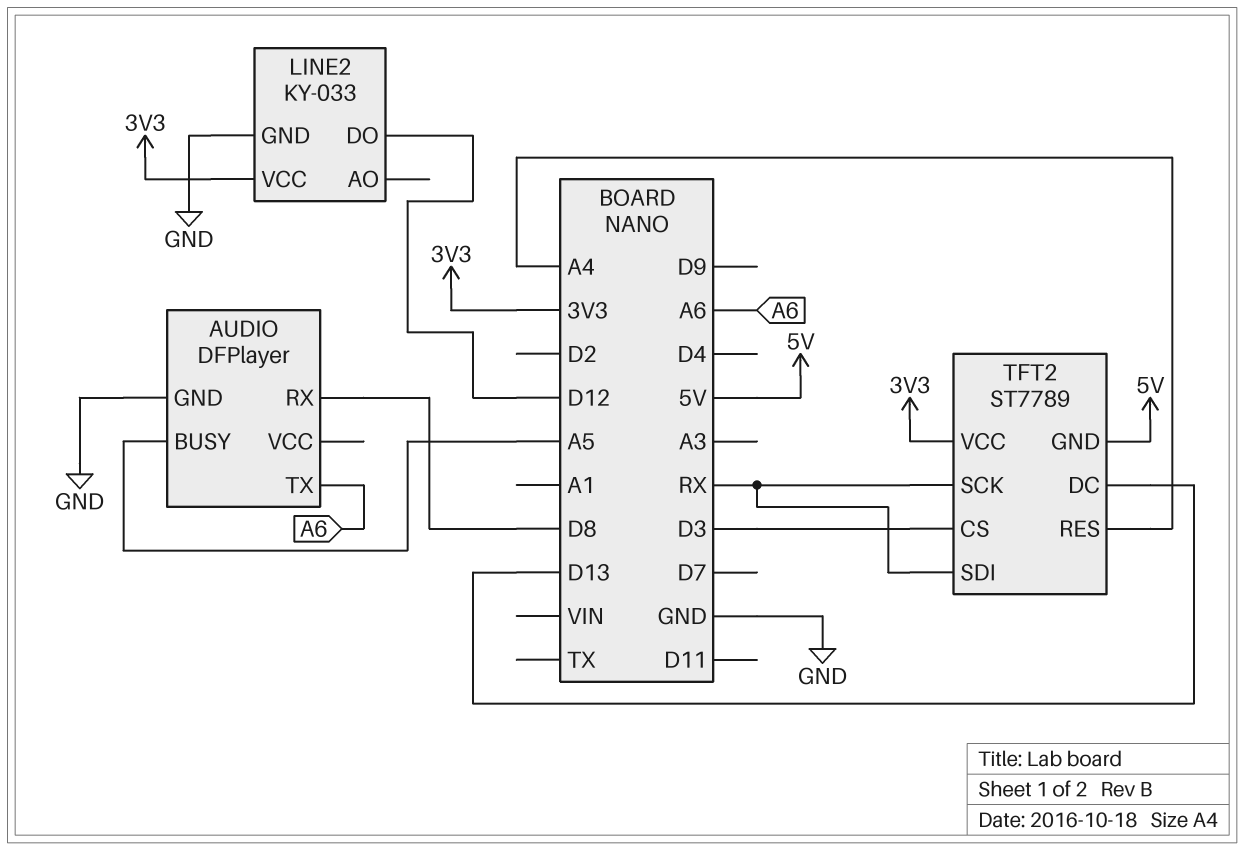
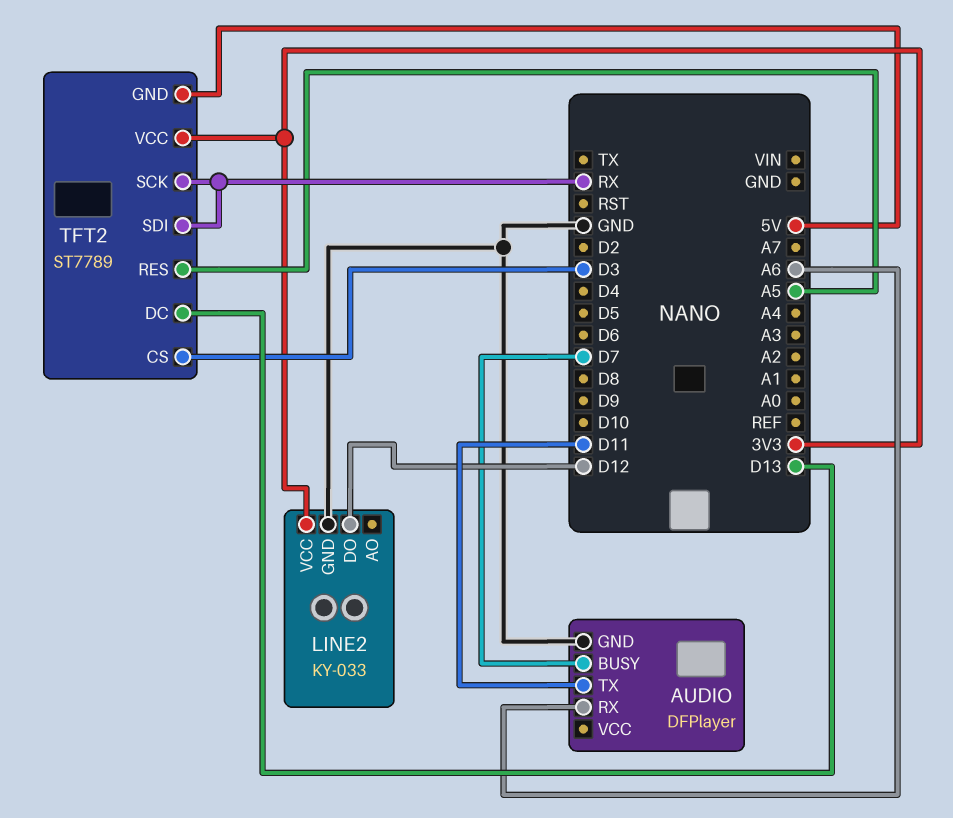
AUDIO pin BUSY: A5 -> D7
AUDIO pin RX: D8 -> A6
AUDIO pin TX: A6 -> D11
TFT2 pin RES: A4 -> A5

